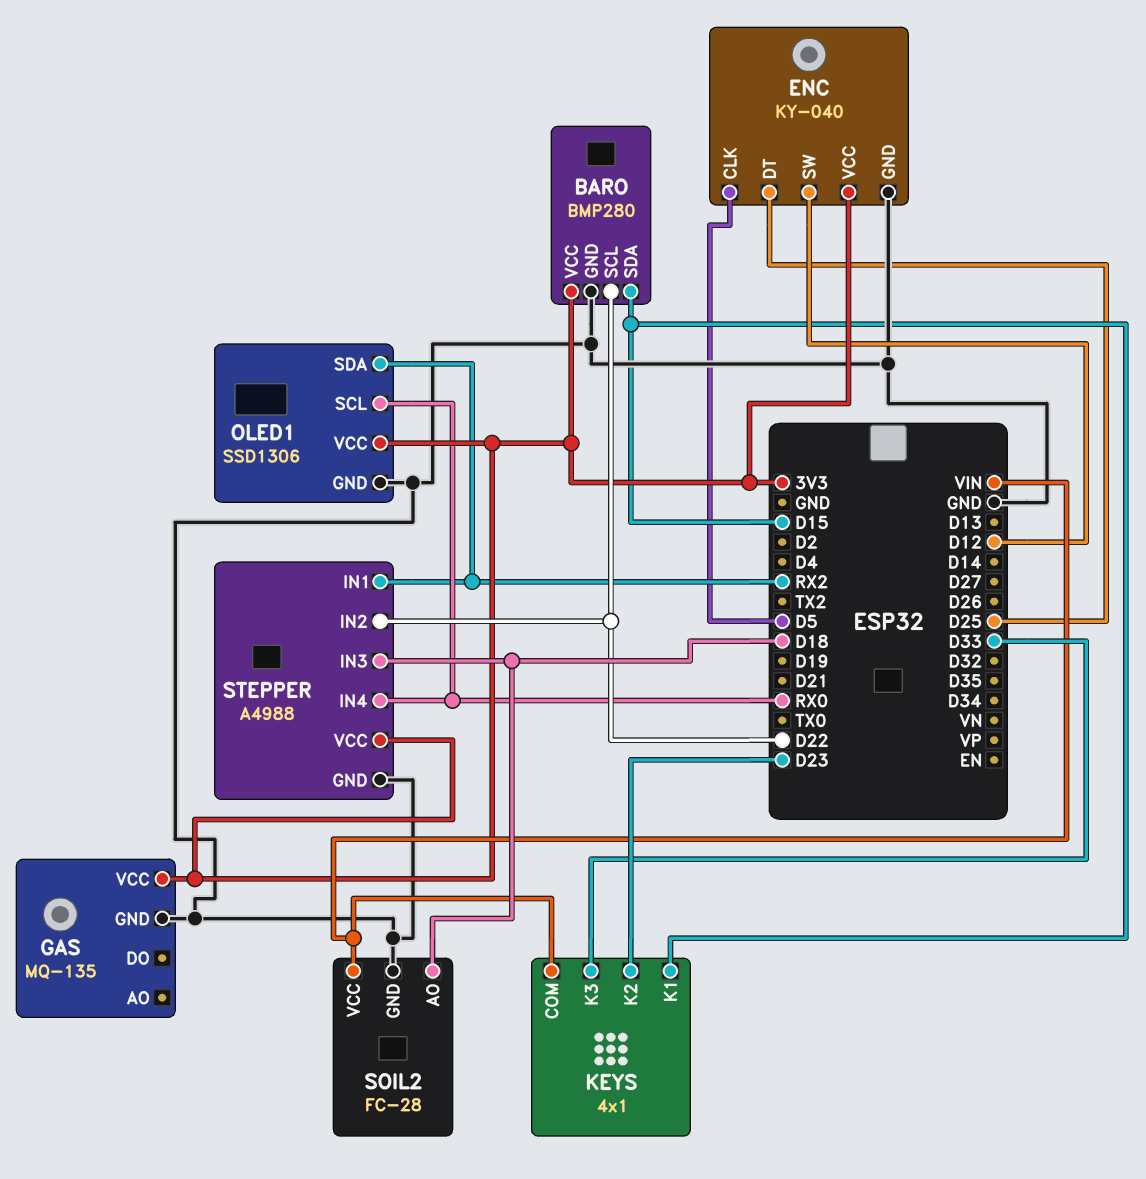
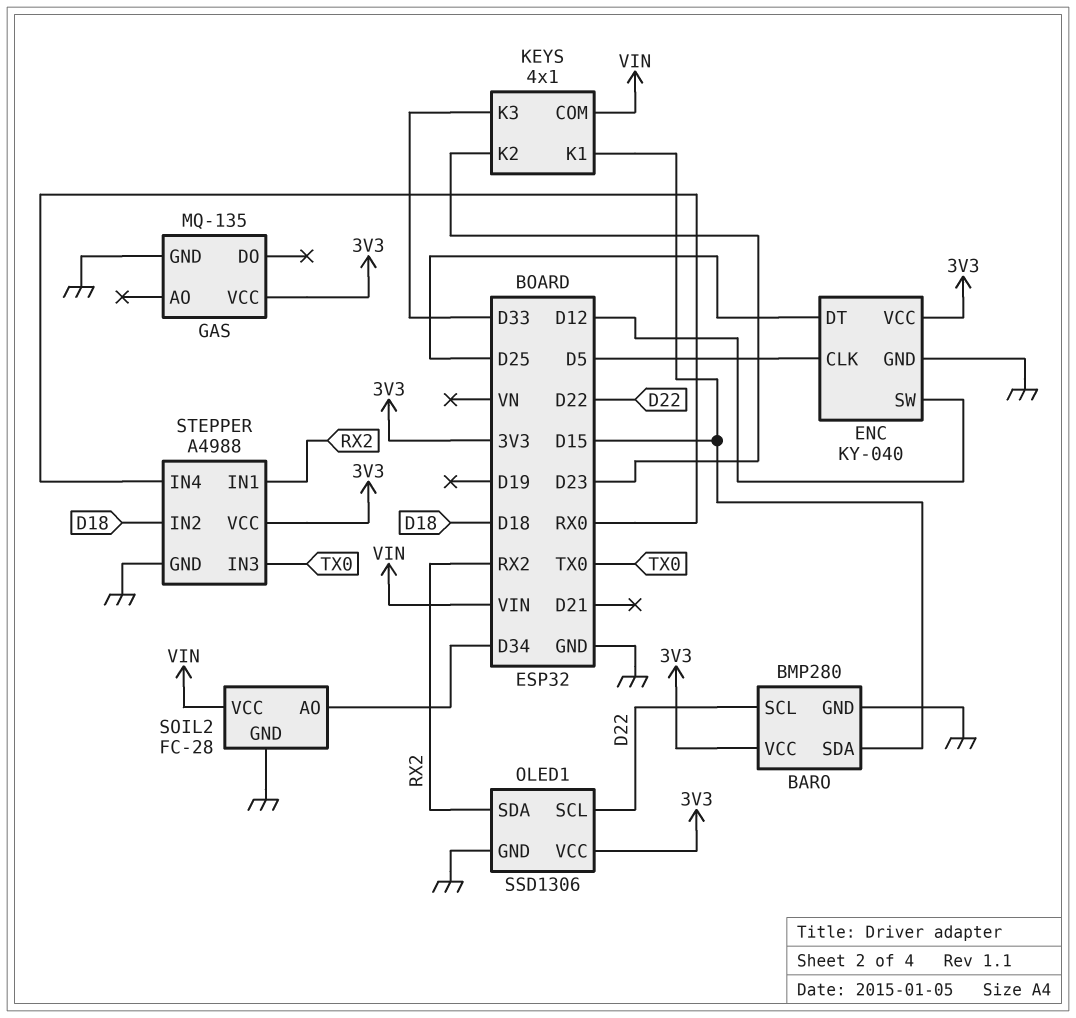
OLED1 pin SCL: RX0 -> D22
SOIL2 pin AO: D18 -> D34
STEPPER pin IN2: D22 -> D18
STEPPER pin IN3: D18 -> TX0

